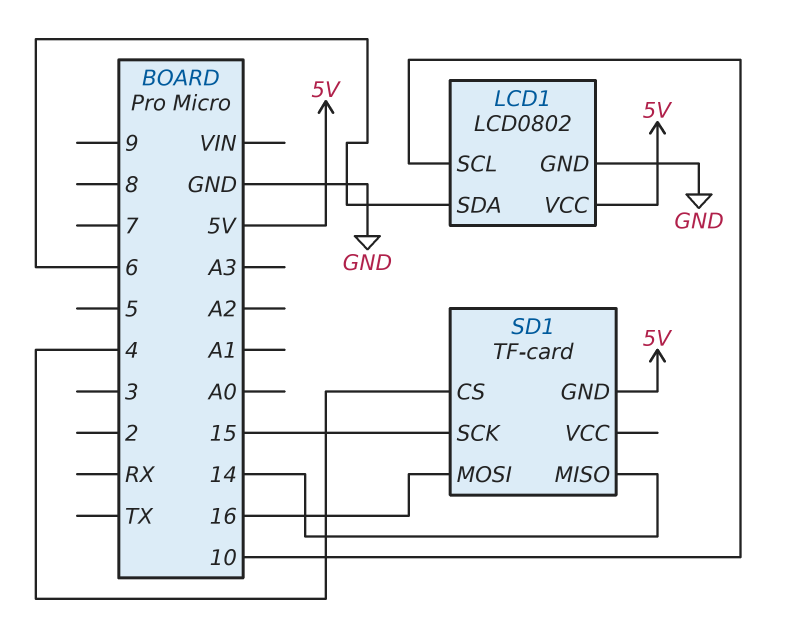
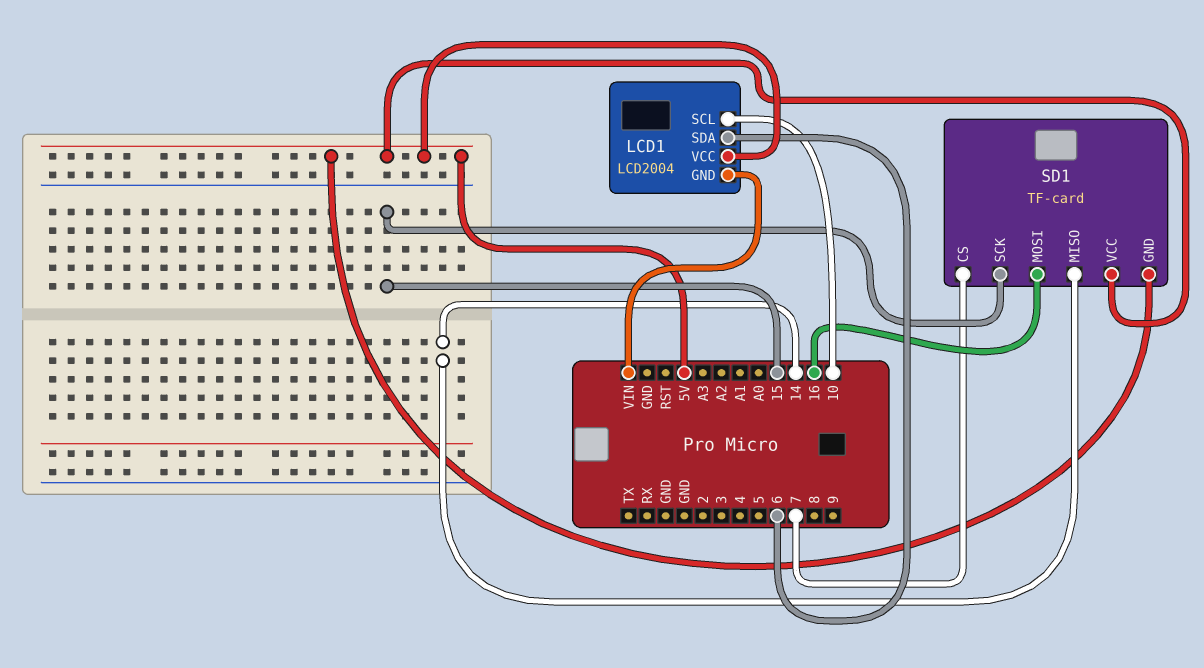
LCD1: LCD0802 -> LCD2004
LCD1 pin GND: GND -> VIN
SD1 pin CS: 4 -> 7
SD1 pin VCC: none -> 5V

